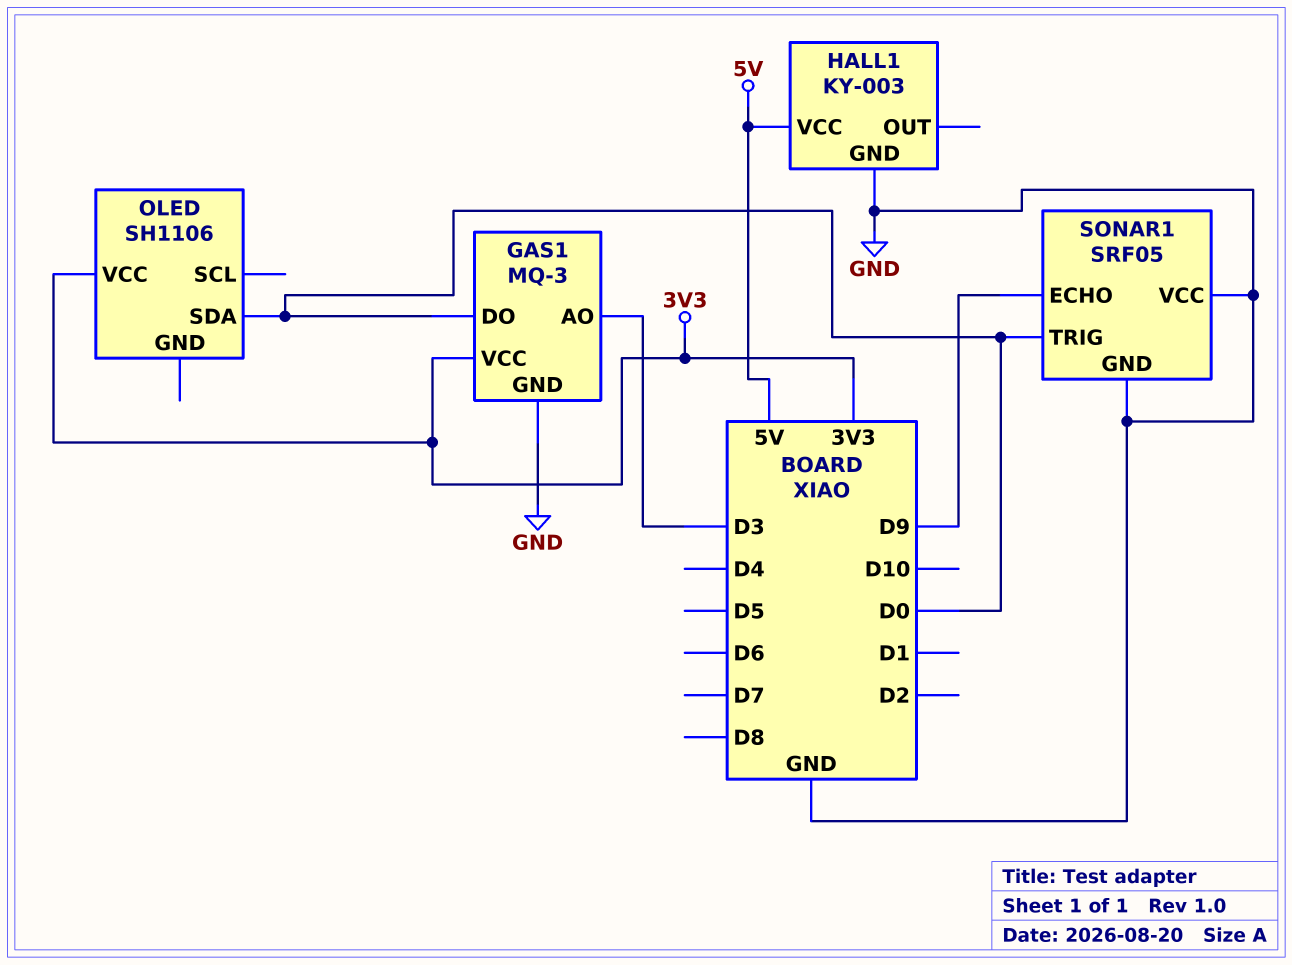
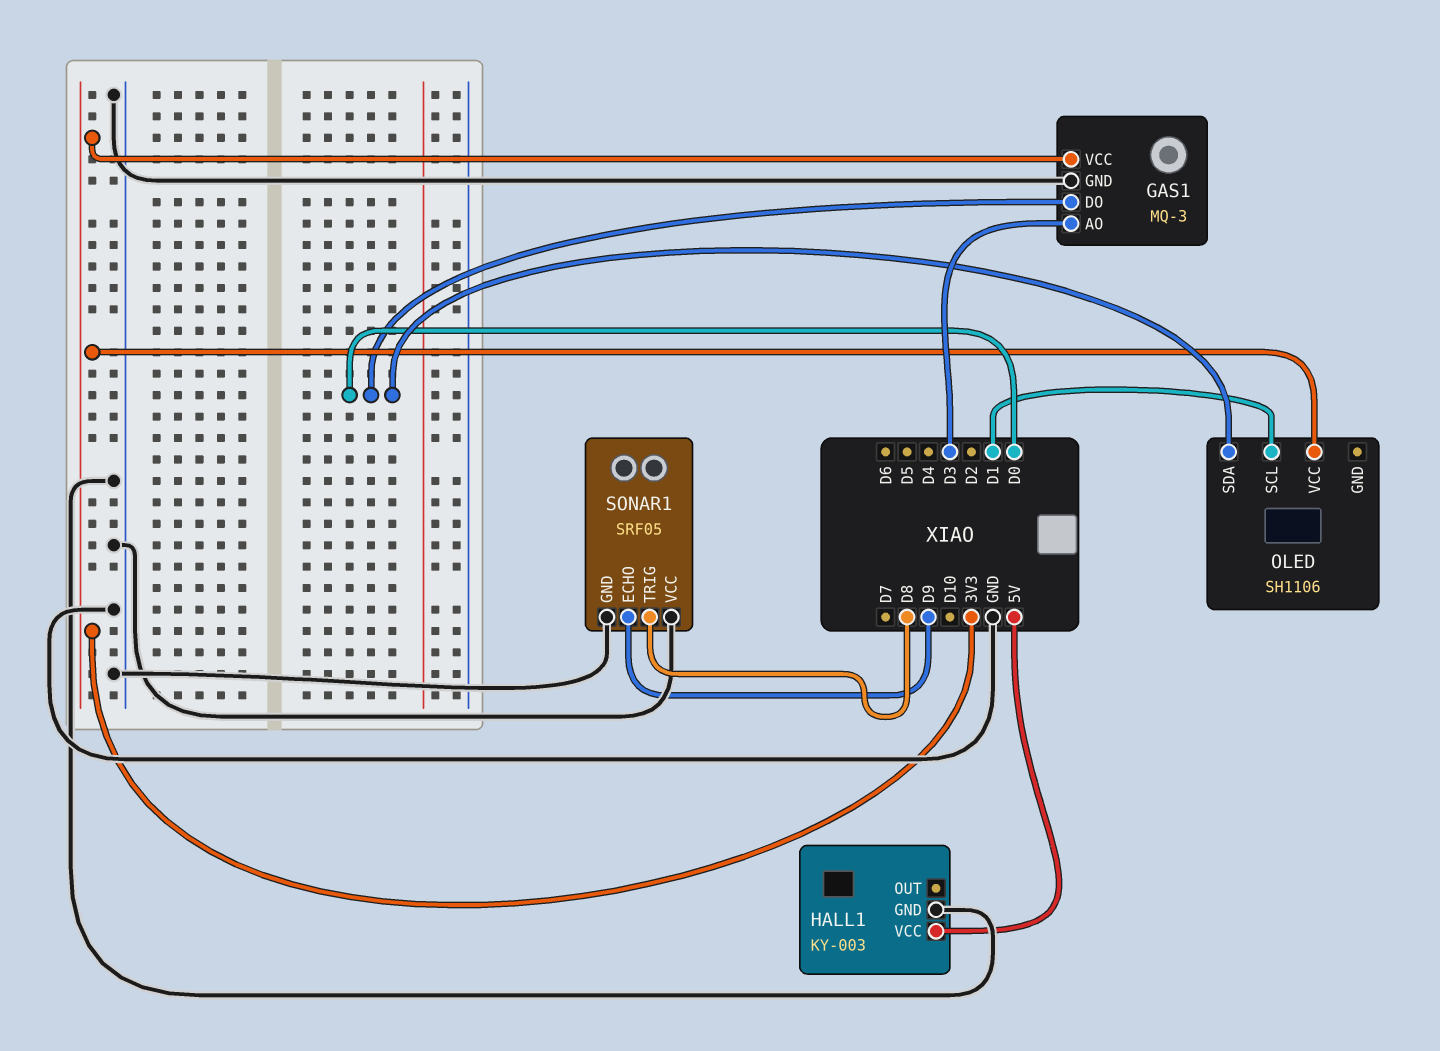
OLED pin SCL: none -> D1
SONAR1 pin TRIG: D0 -> D8

